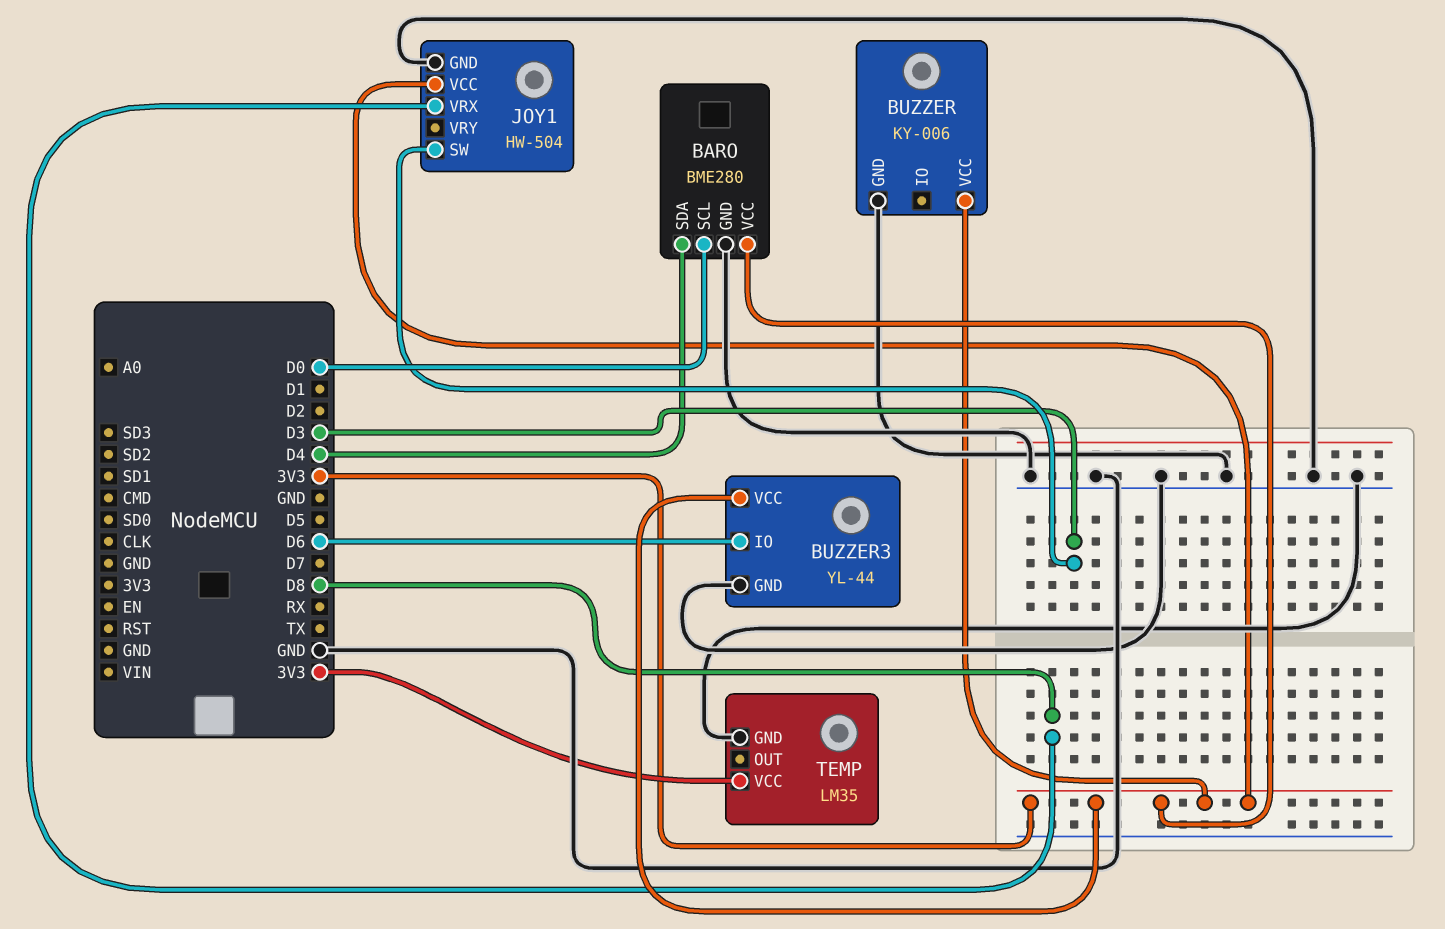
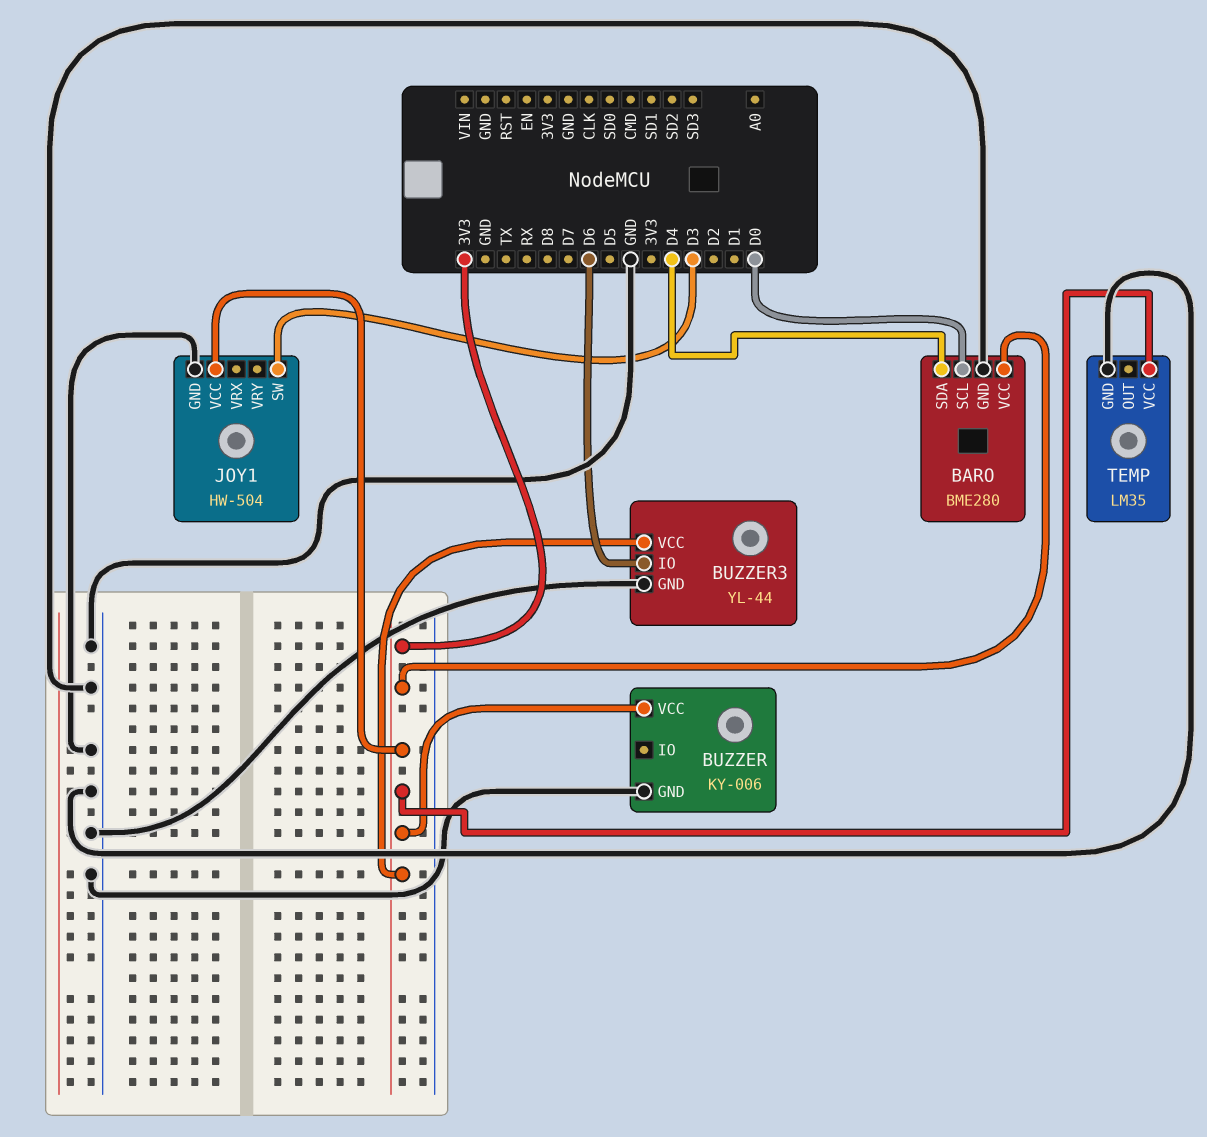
JOY1 pin VRX: D8 -> none

